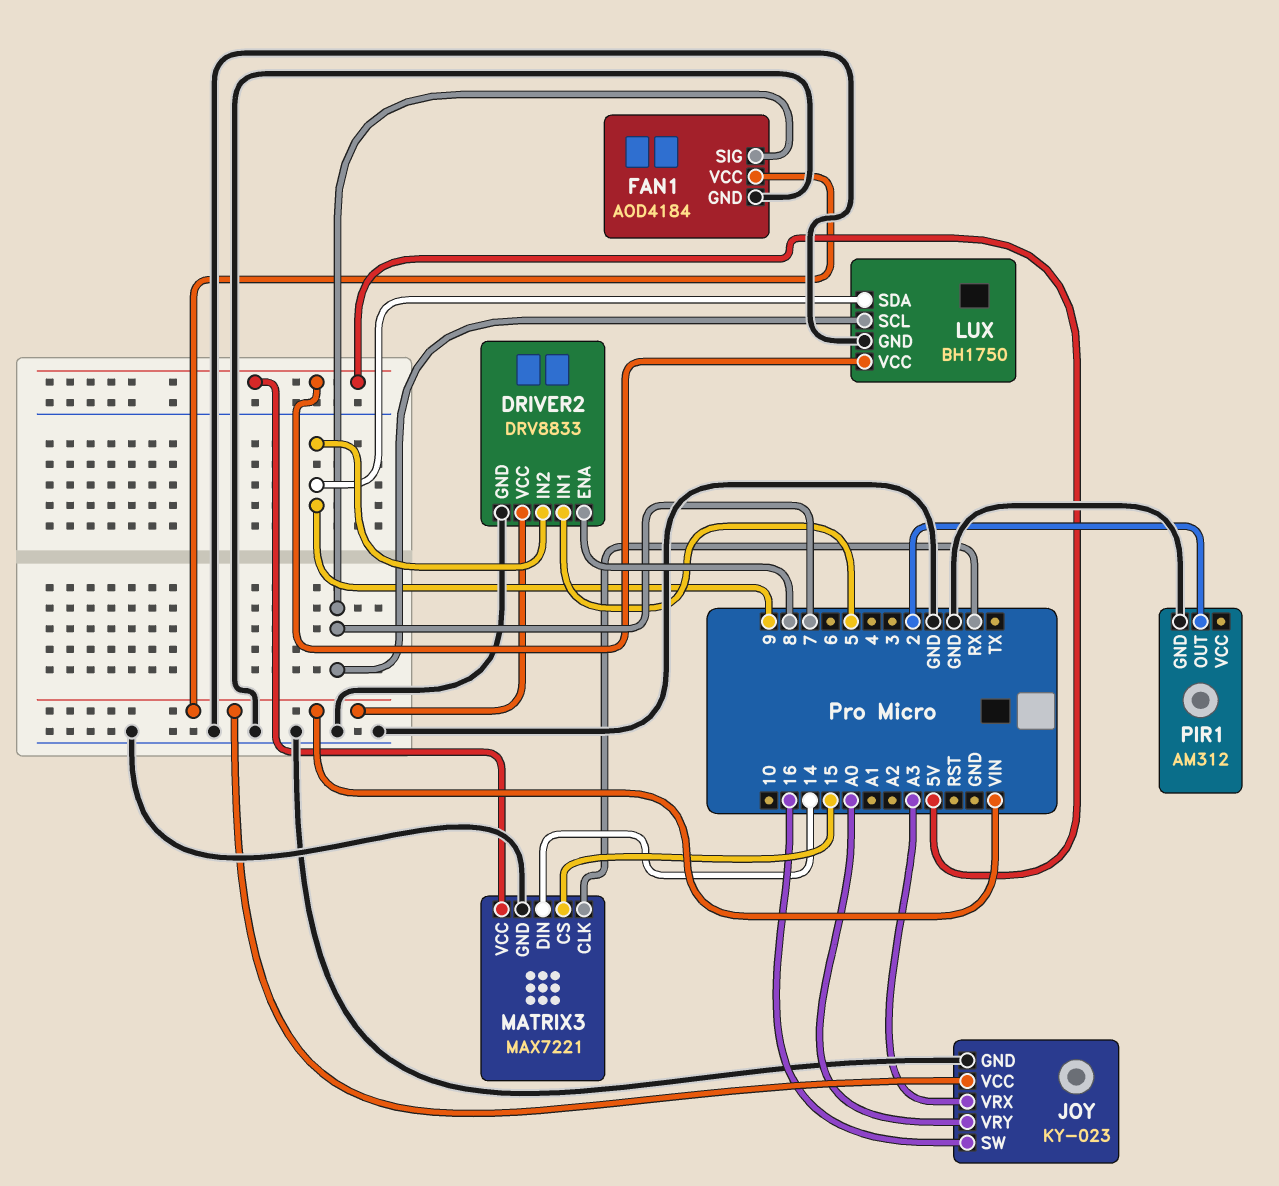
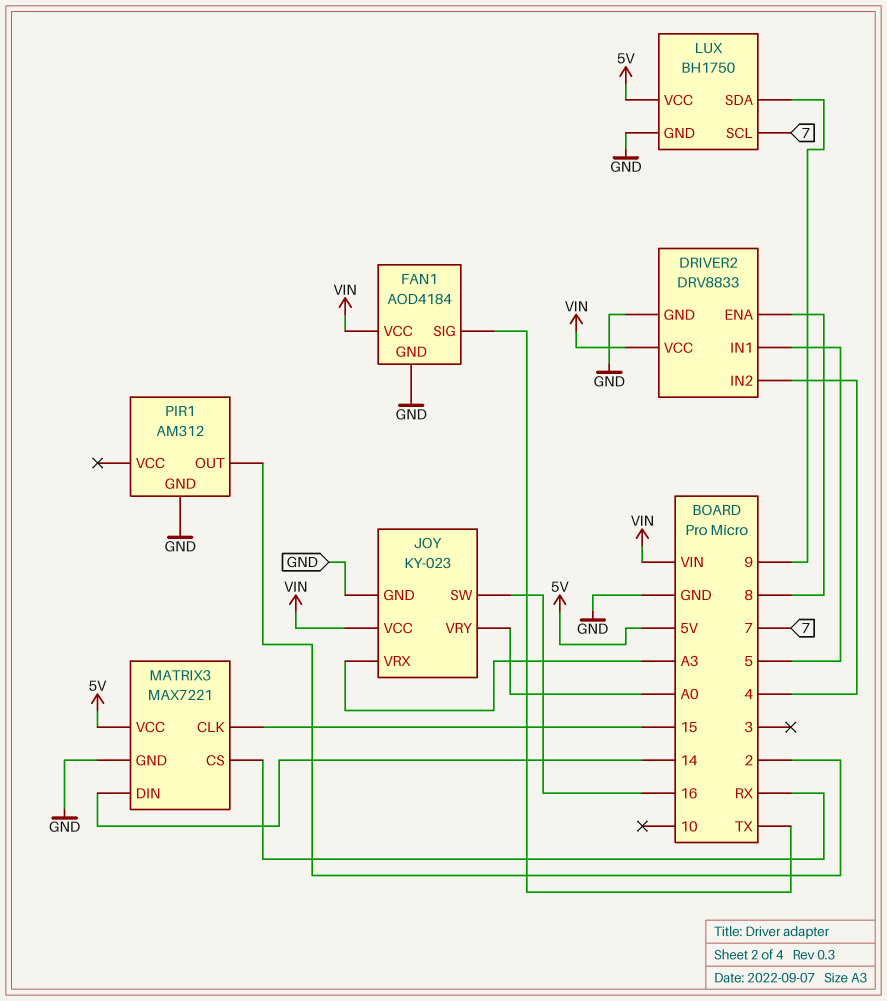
DRIVER2 pin IN2: 9 -> 4
FAN1 pin SIG: 7 -> TX
MATRIX3 pin CLK: RX -> 15
MATRIX3 pin CS: 15 -> RX

